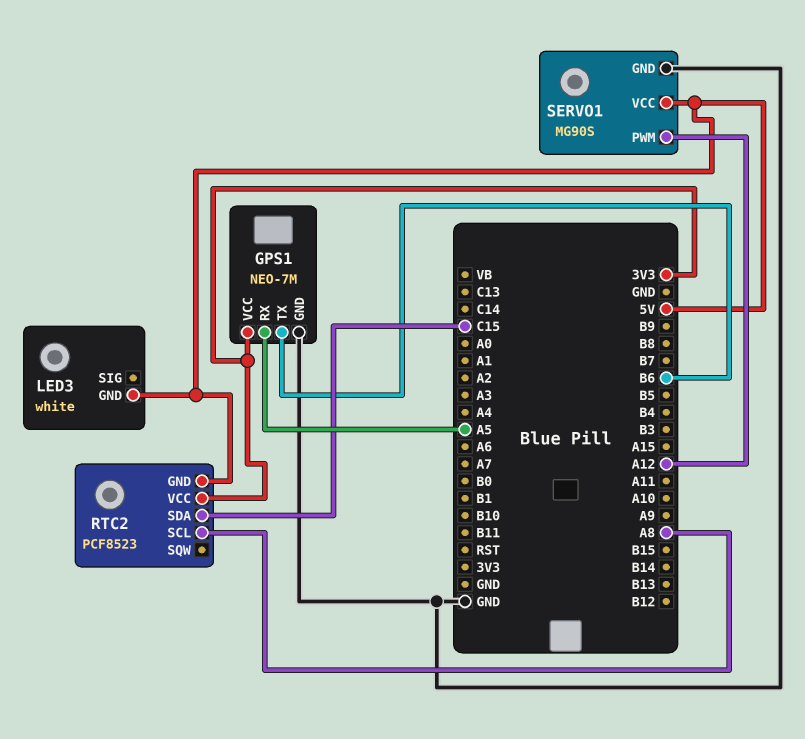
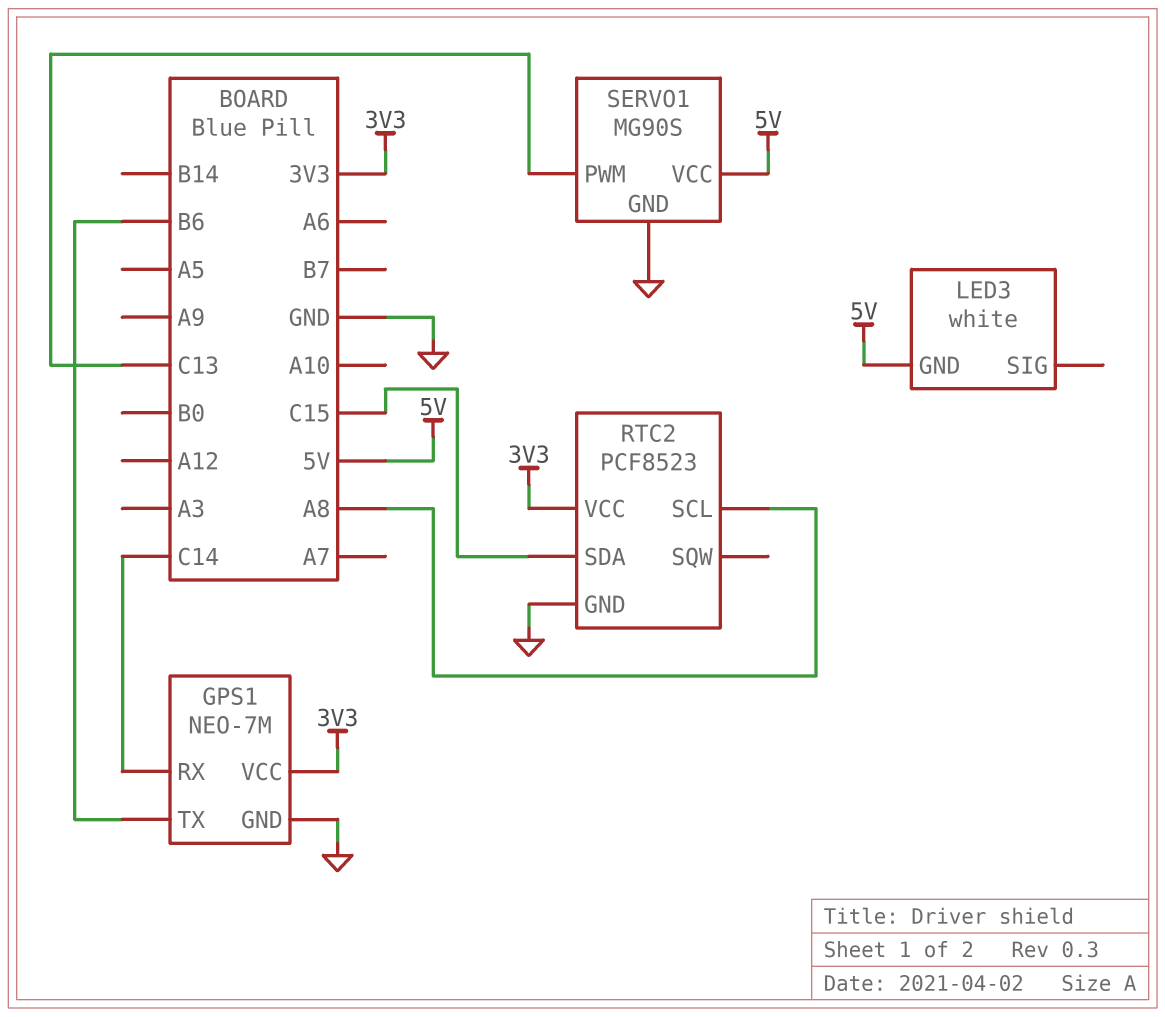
GPS1 pin RX: A5 -> C14
RTC2 pin GND: 5V -> GND
SERVO1 pin PWM: A12 -> C13

